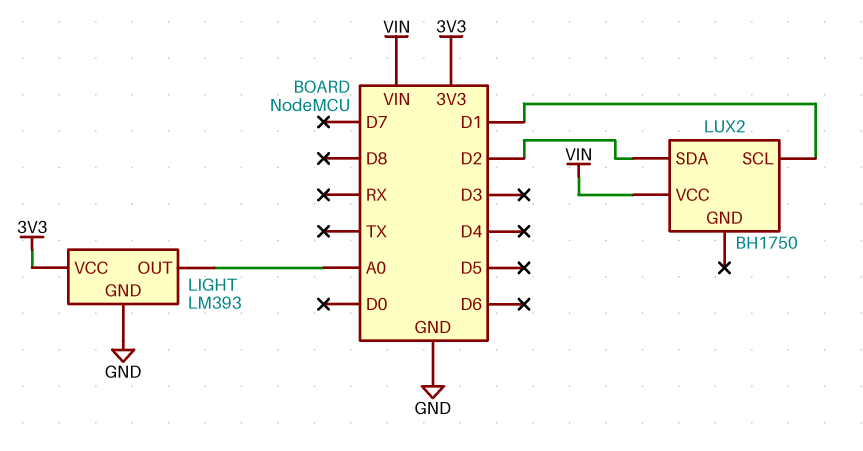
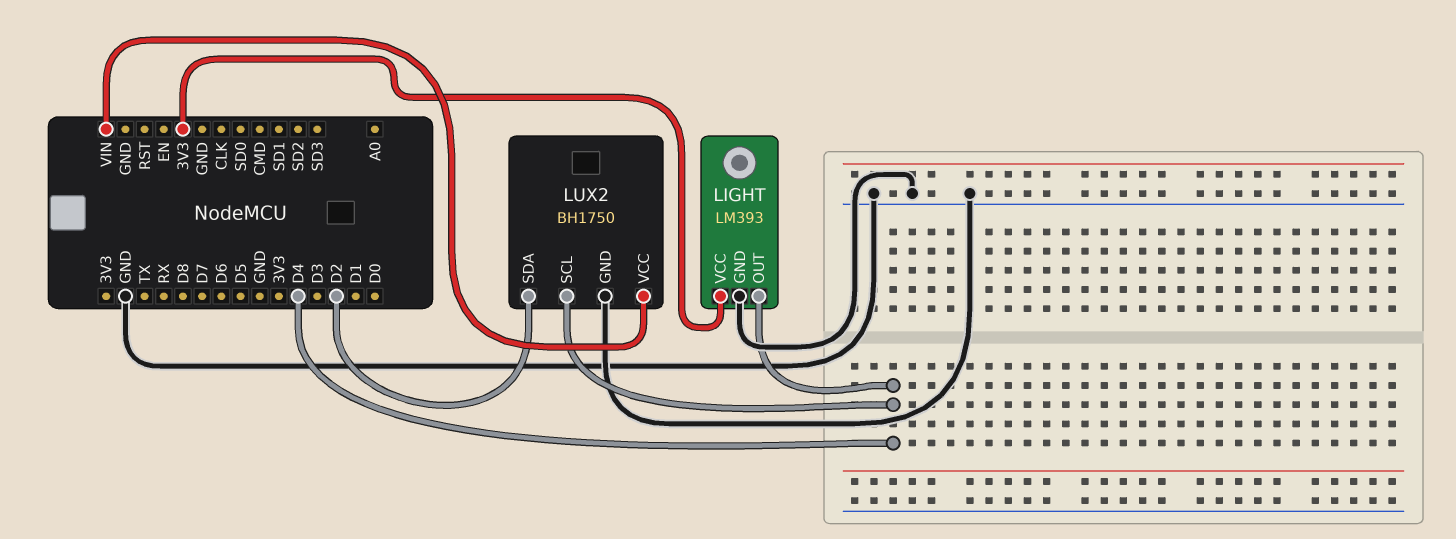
LIGHT pin OUT: A0 -> D4
LUX2 pin GND: none -> GND
LUX2 pin SCL: D1 -> D4

